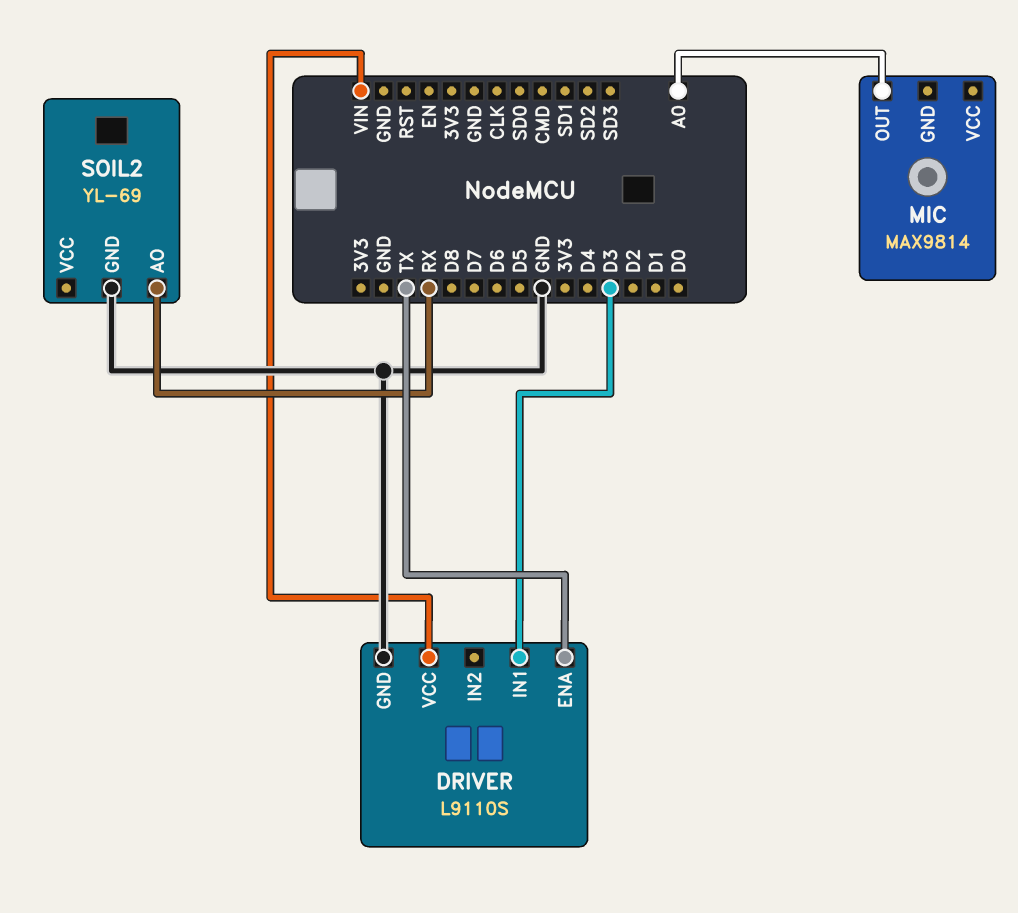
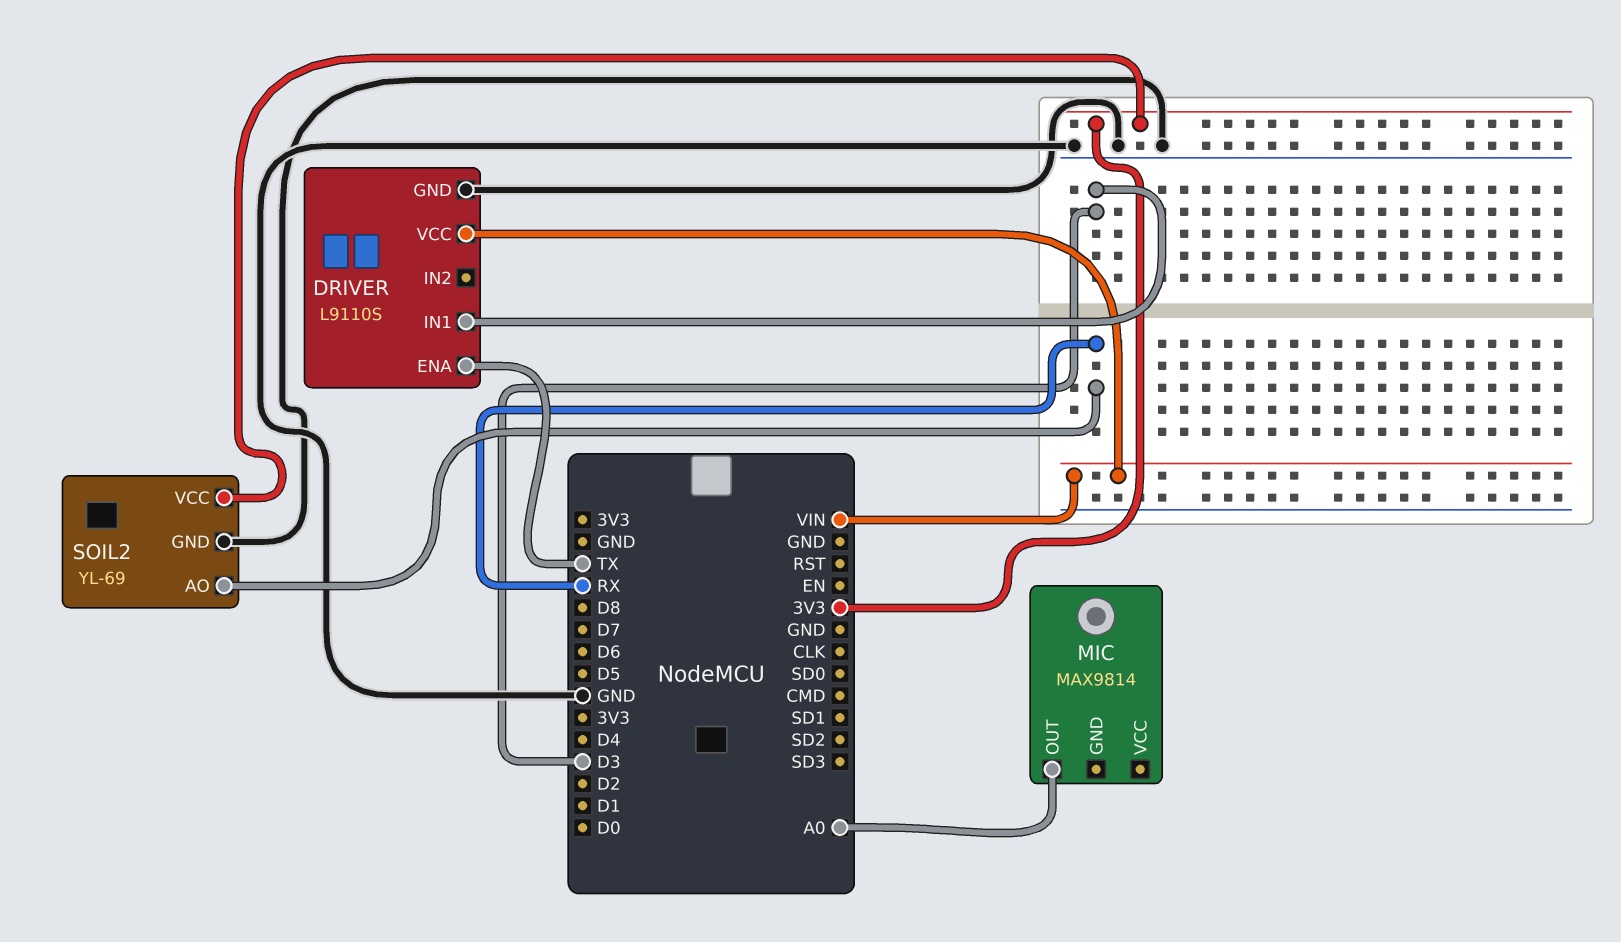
SOIL2 pin VCC: none -> 3V3

